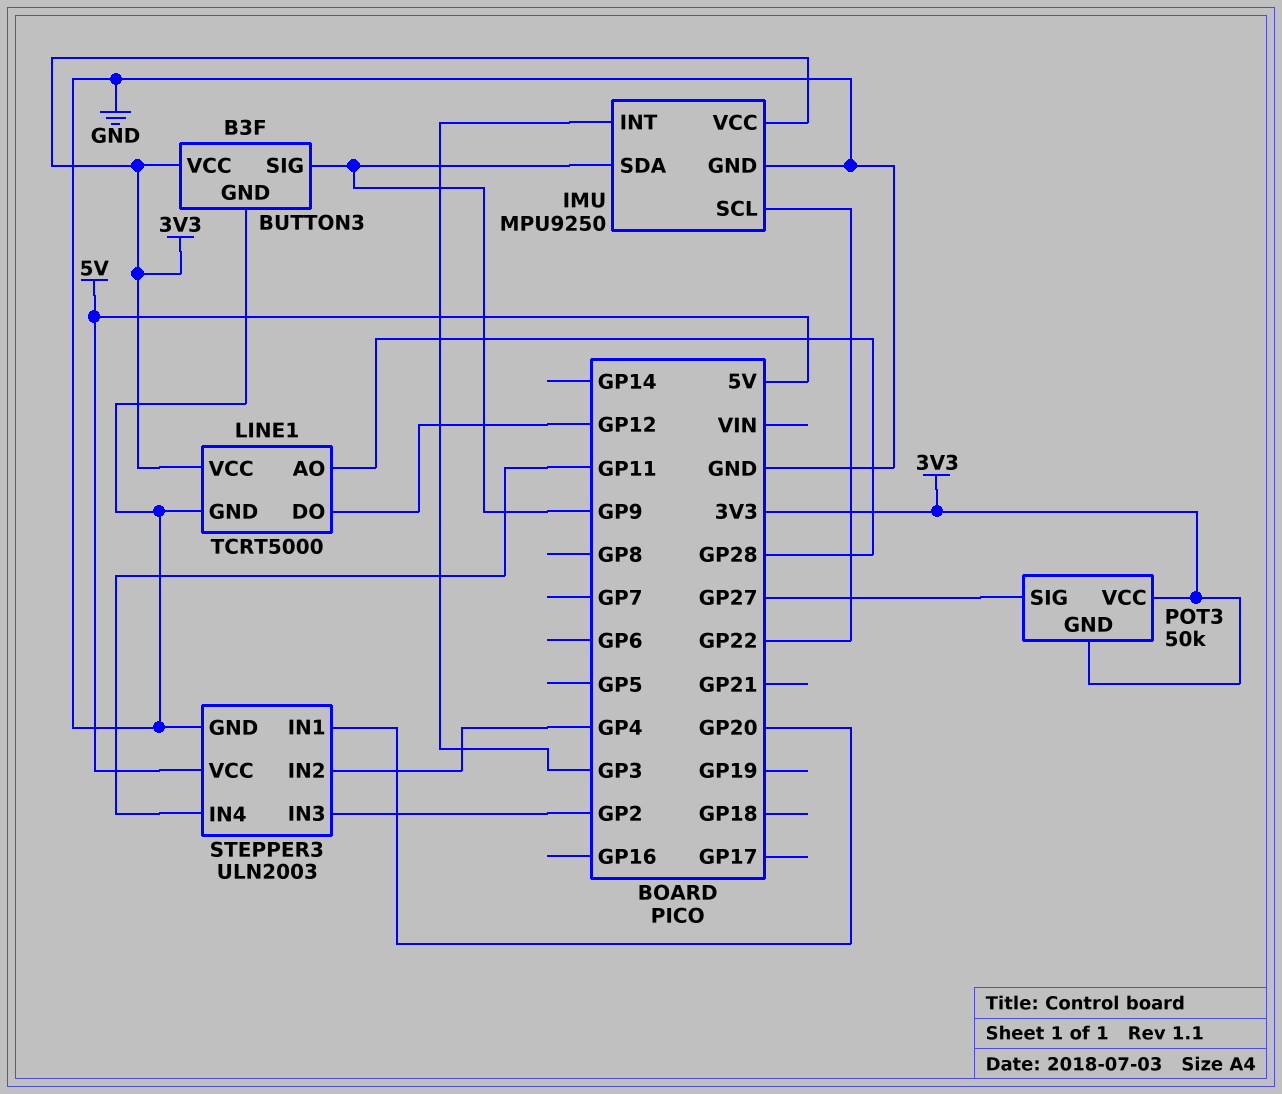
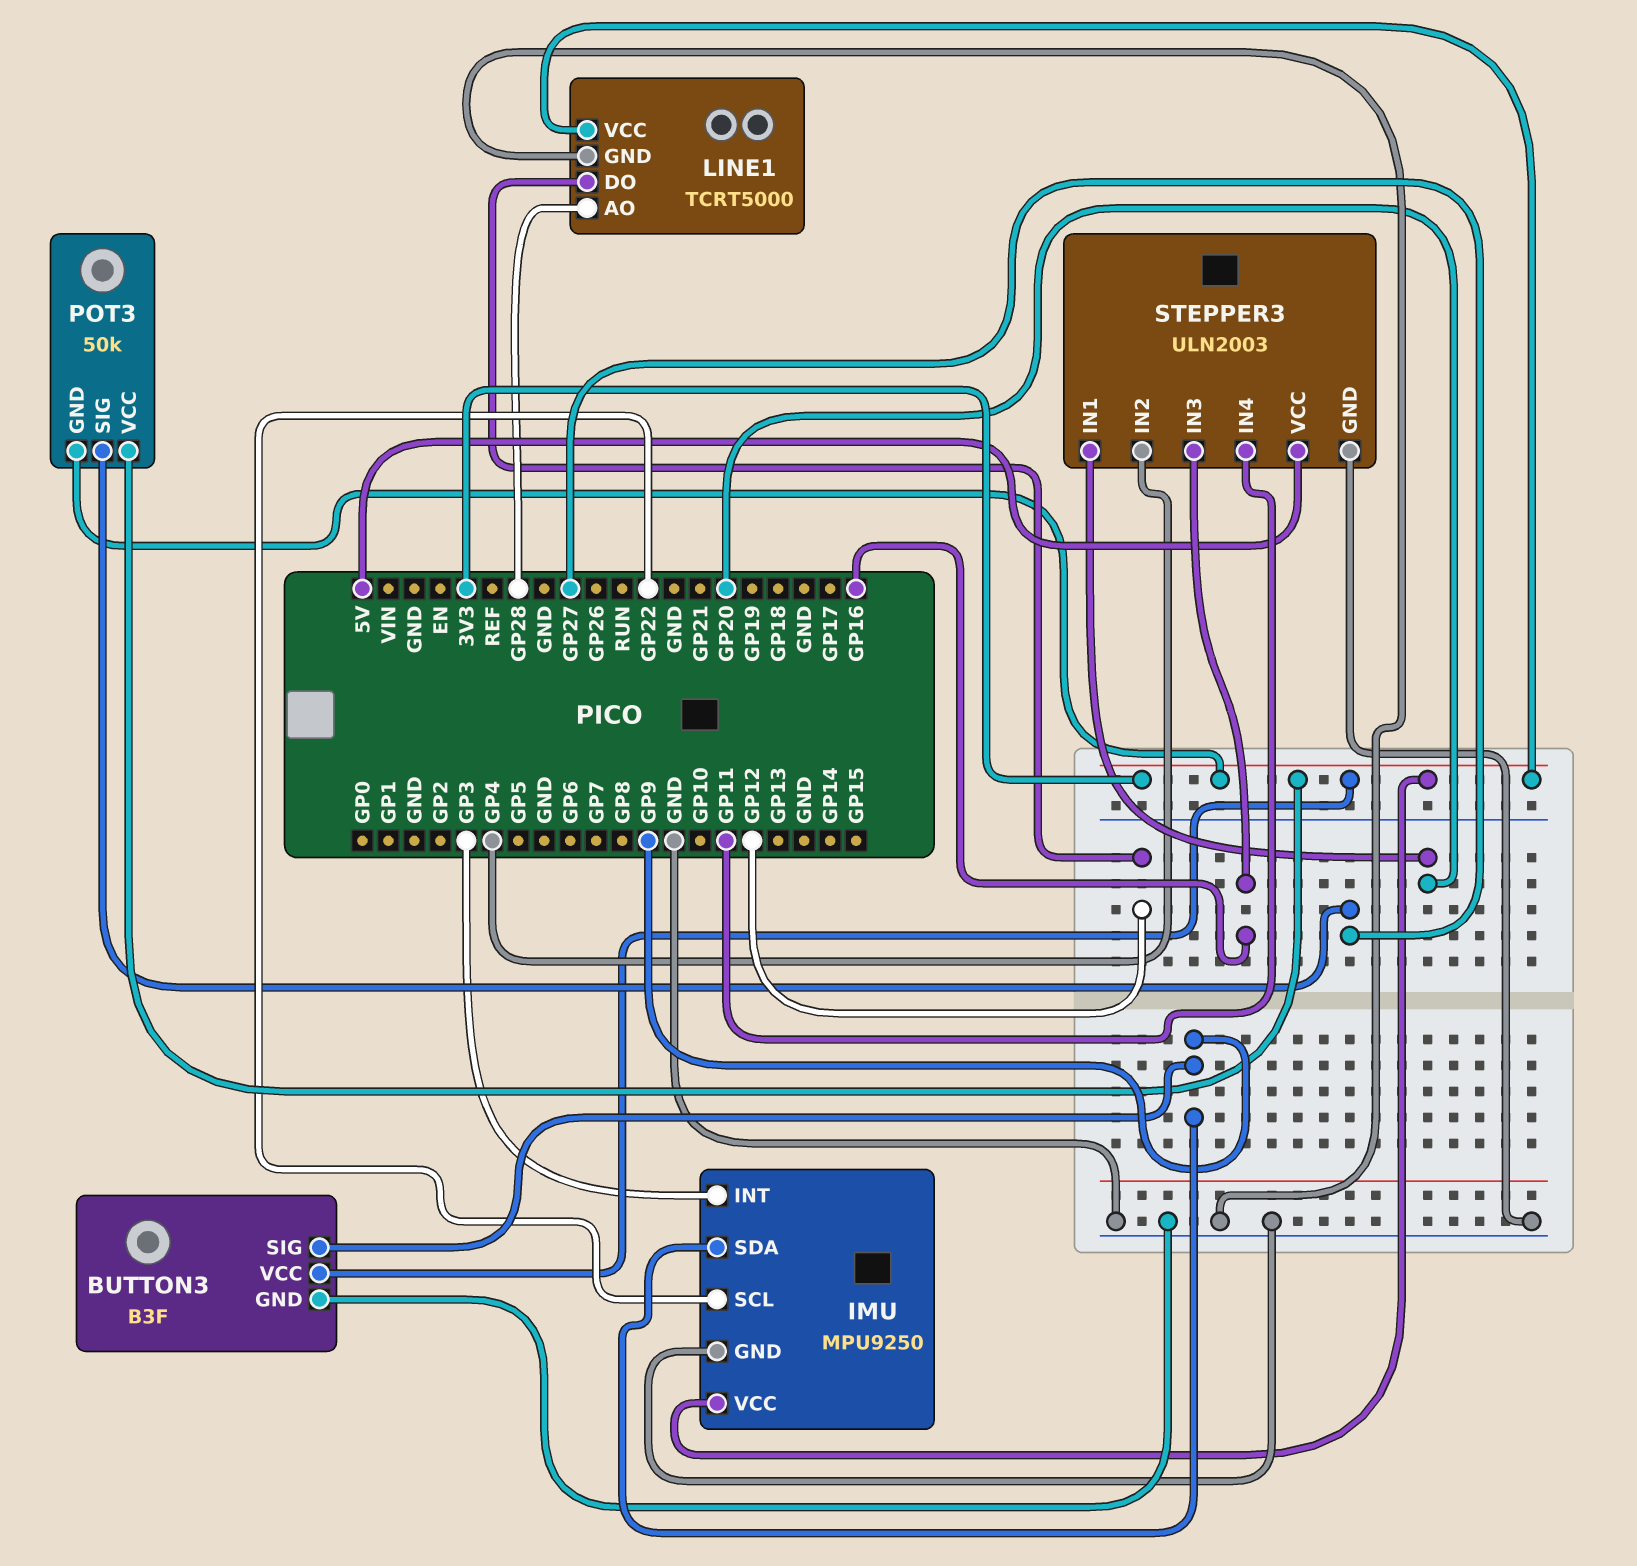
STEPPER3 pin IN3: GP2 -> GP16

